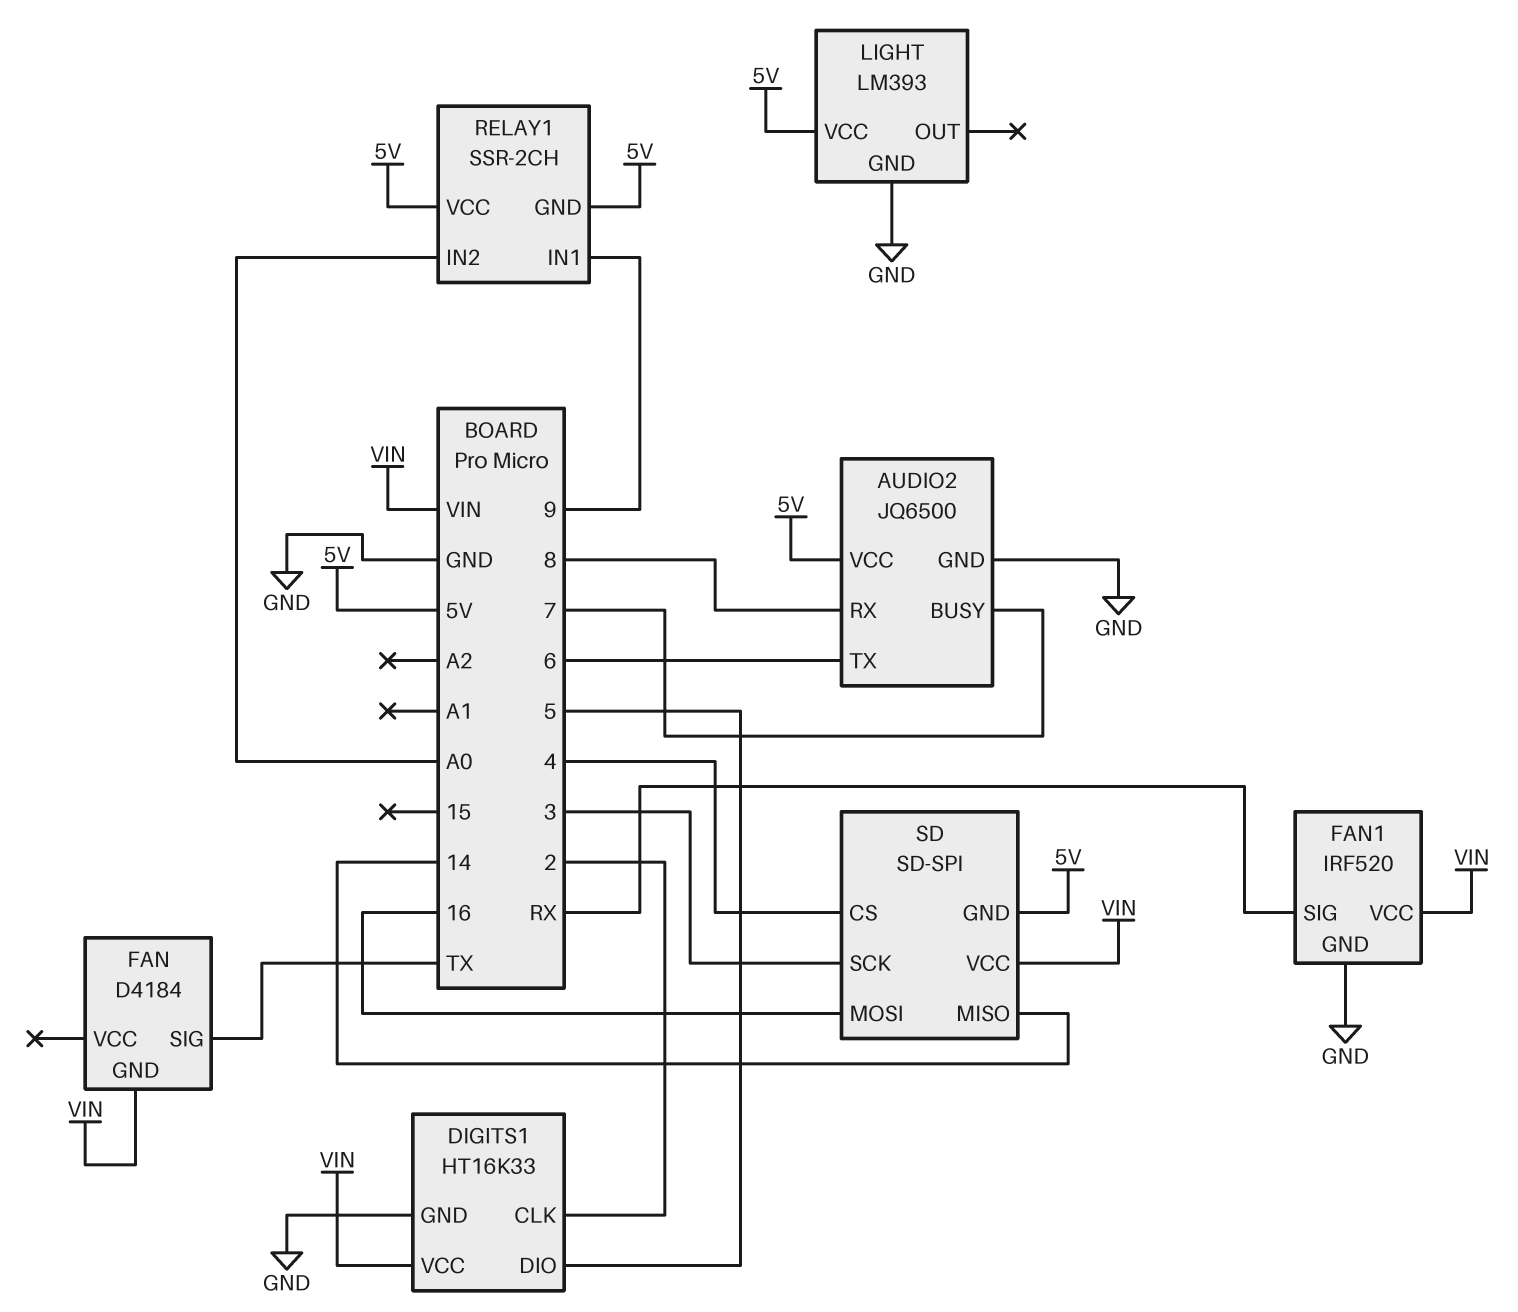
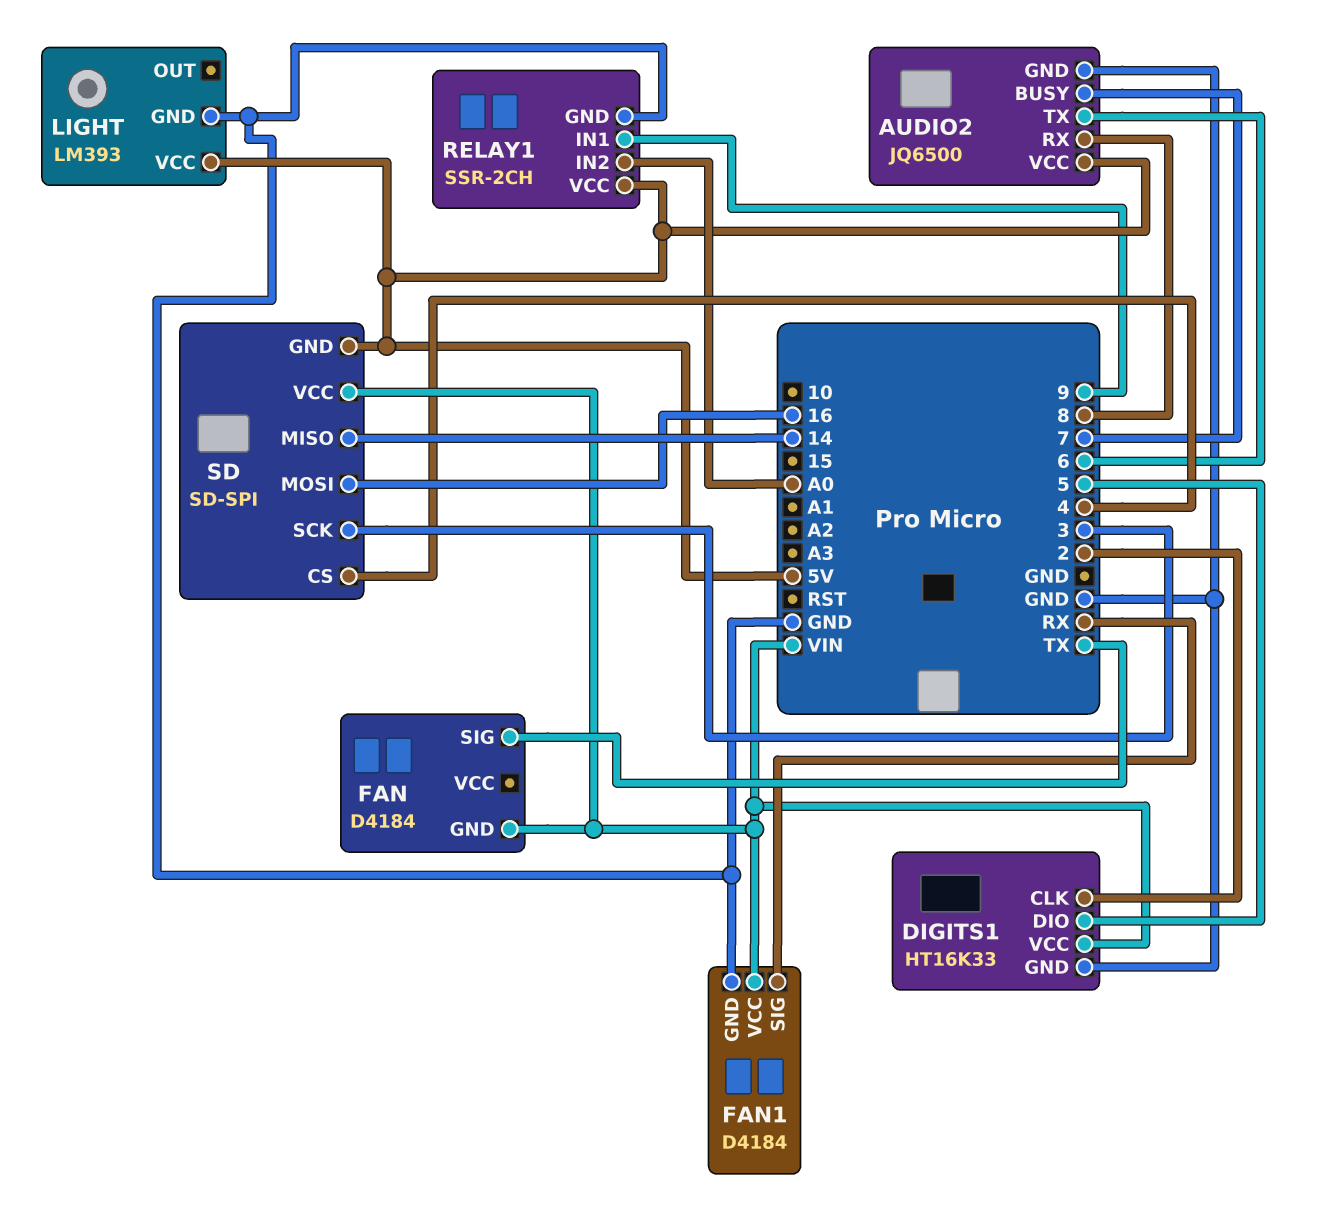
FAN1: IRF520 -> D4184
RELAY1 pin GND: 5V -> GND

